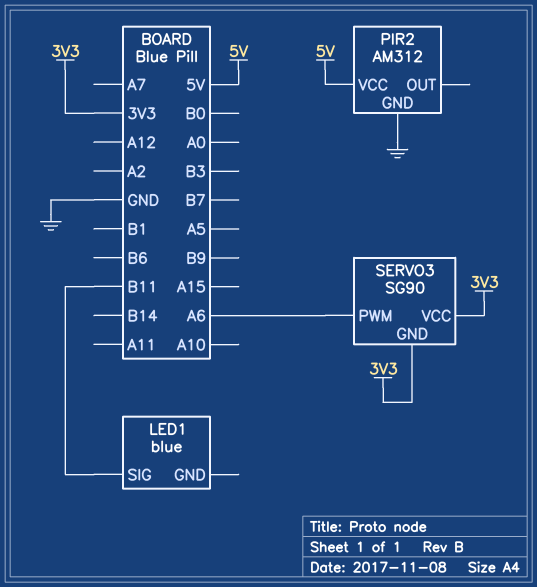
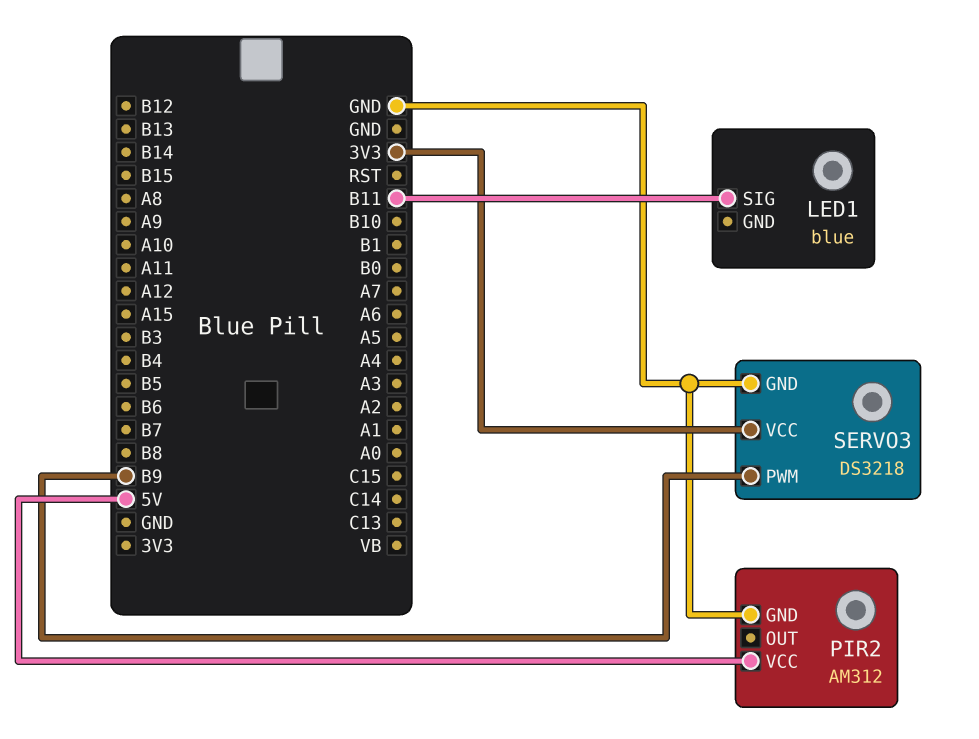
SERVO3: SG90 -> DS3218
SERVO3 pin GND: 3V3 -> GND
SERVO3 pin PWM: A6 -> B9

